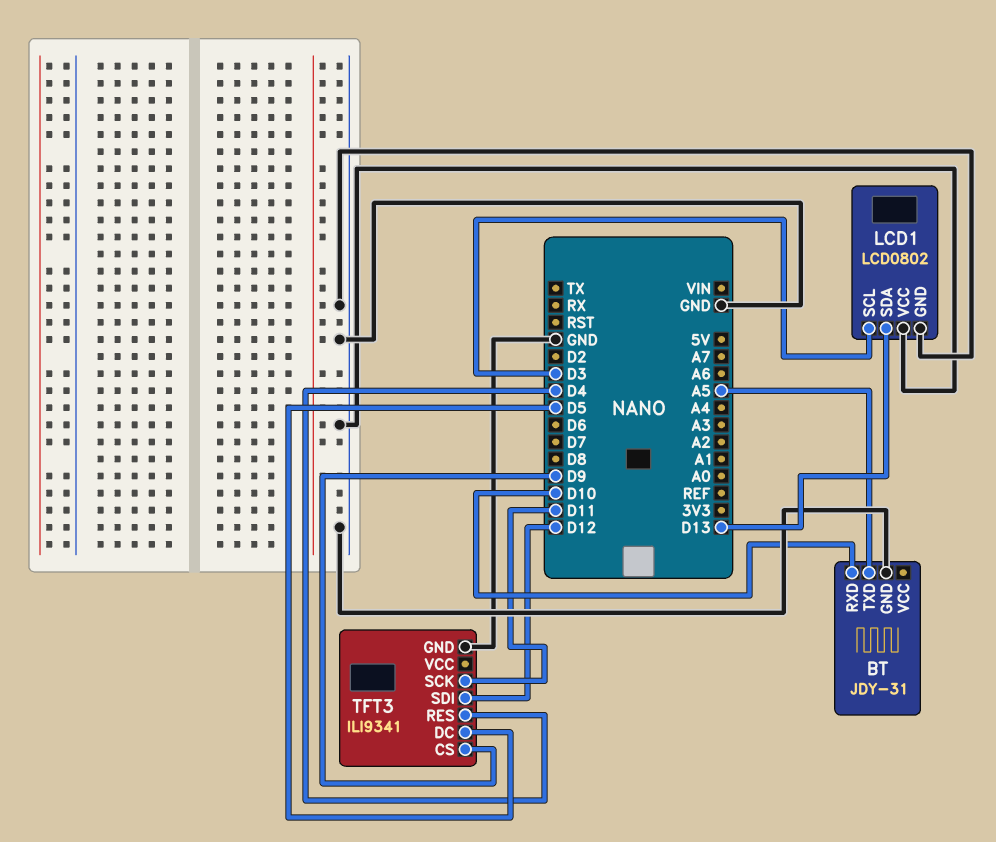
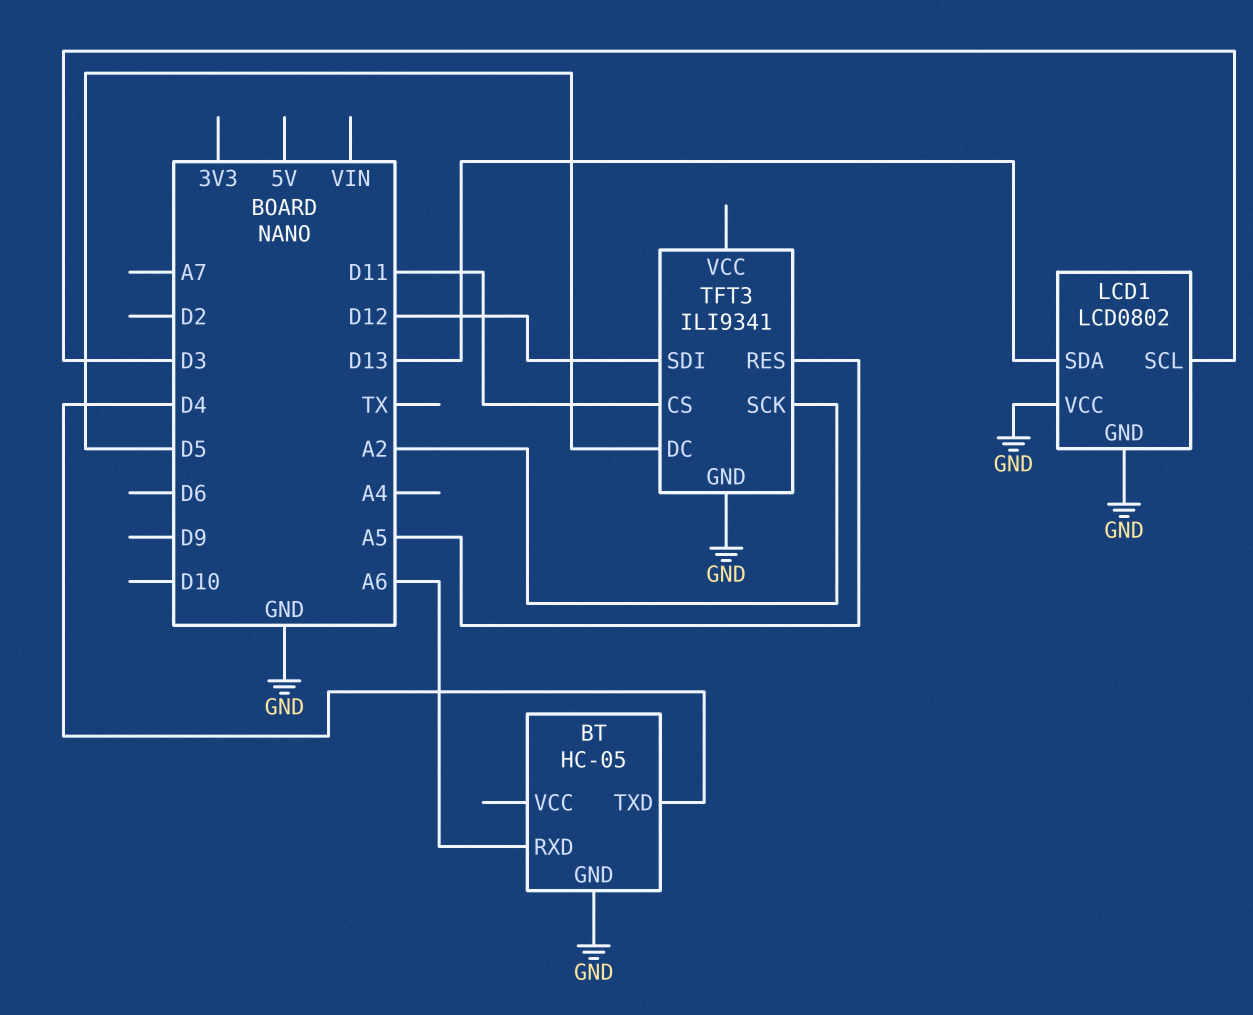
BT: JDY-31 -> HC-05
BT pin RXD: D10 -> A6
BT pin TXD: A5 -> D4
TFT3 pin CS: D9 -> D11
TFT3 pin RES: D4 -> A5
TFT3 pin SCK: D11 -> A2

